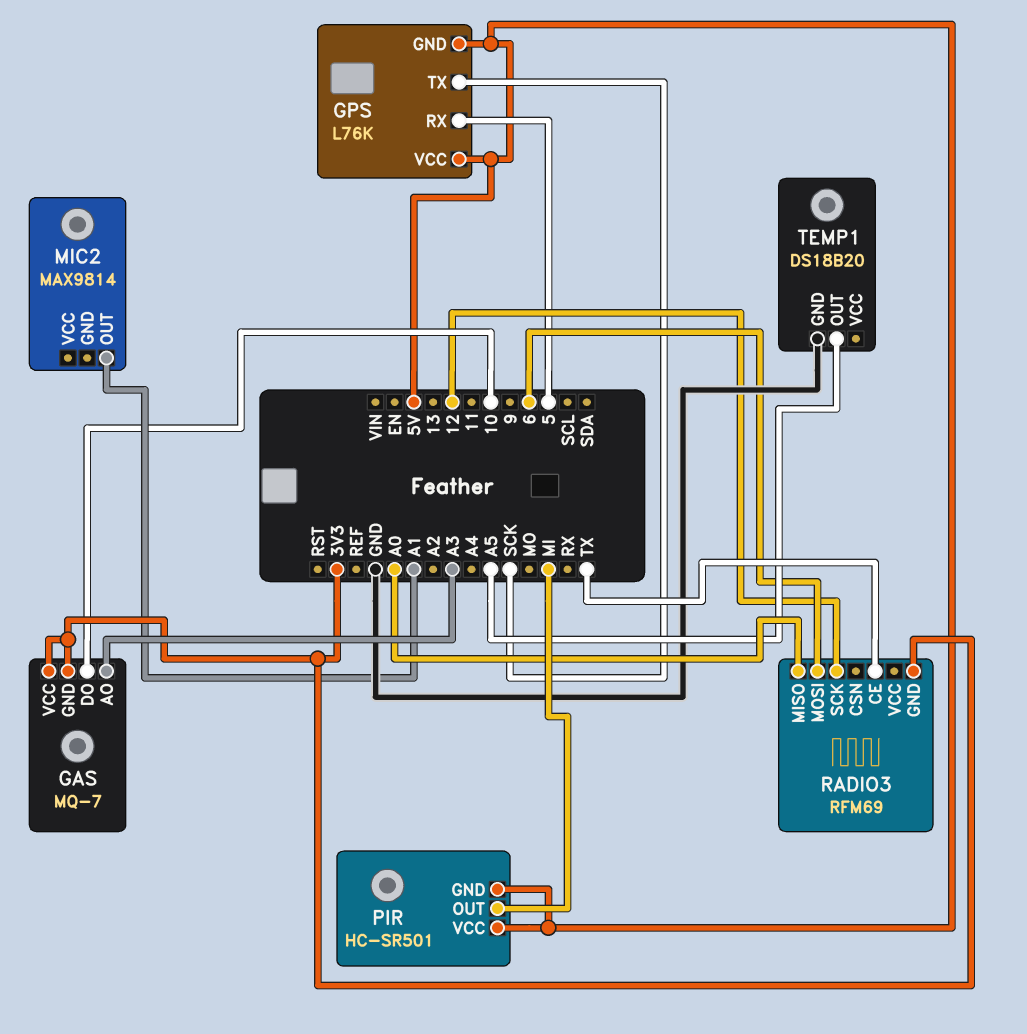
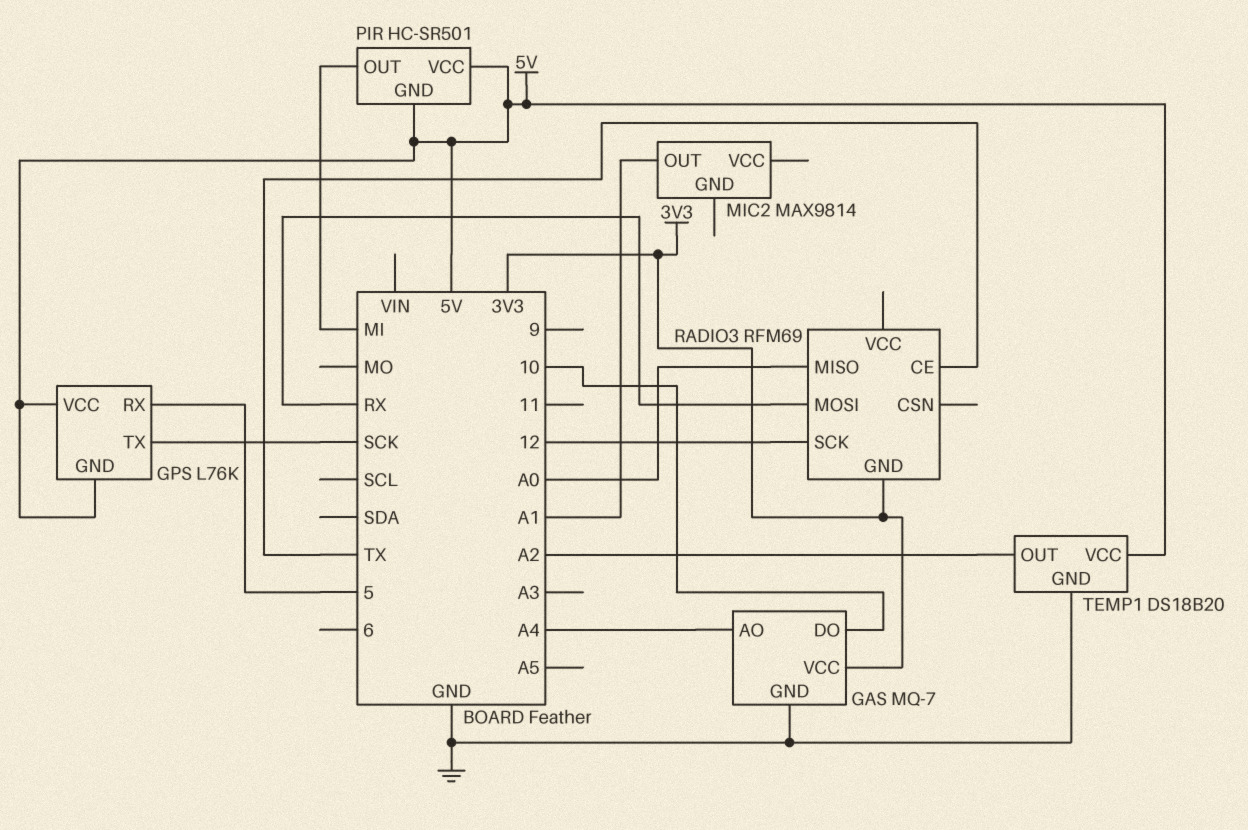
GAS pin AO: A3 -> A4
GAS pin GND: 3V3 -> GND
RADIO3 pin MOSI: 6 -> RX
TEMP1 pin OUT: A5 -> A2
TEMP1 pin VCC: none -> 5V

